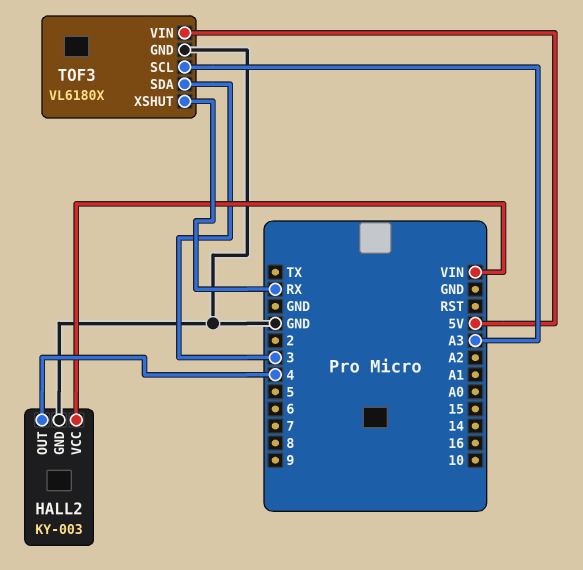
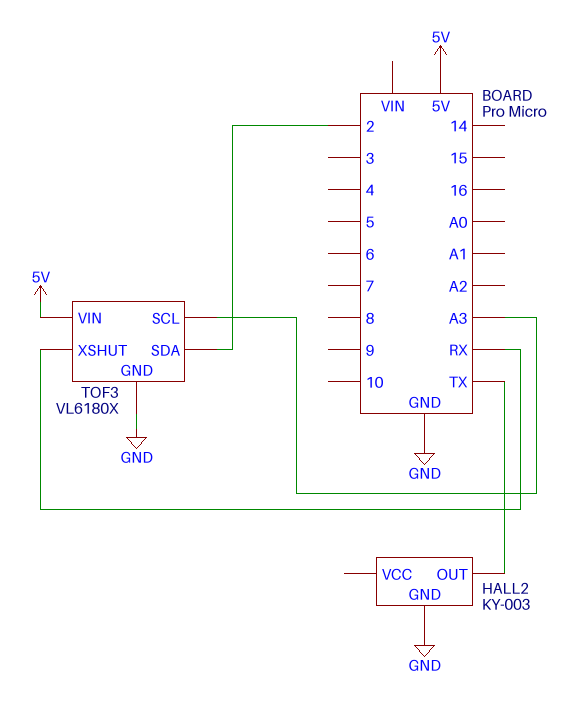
HALL2 pin OUT: 4 -> TX
HALL2 pin VCC: VIN -> none
TOF3 pin SDA: 3 -> 2

